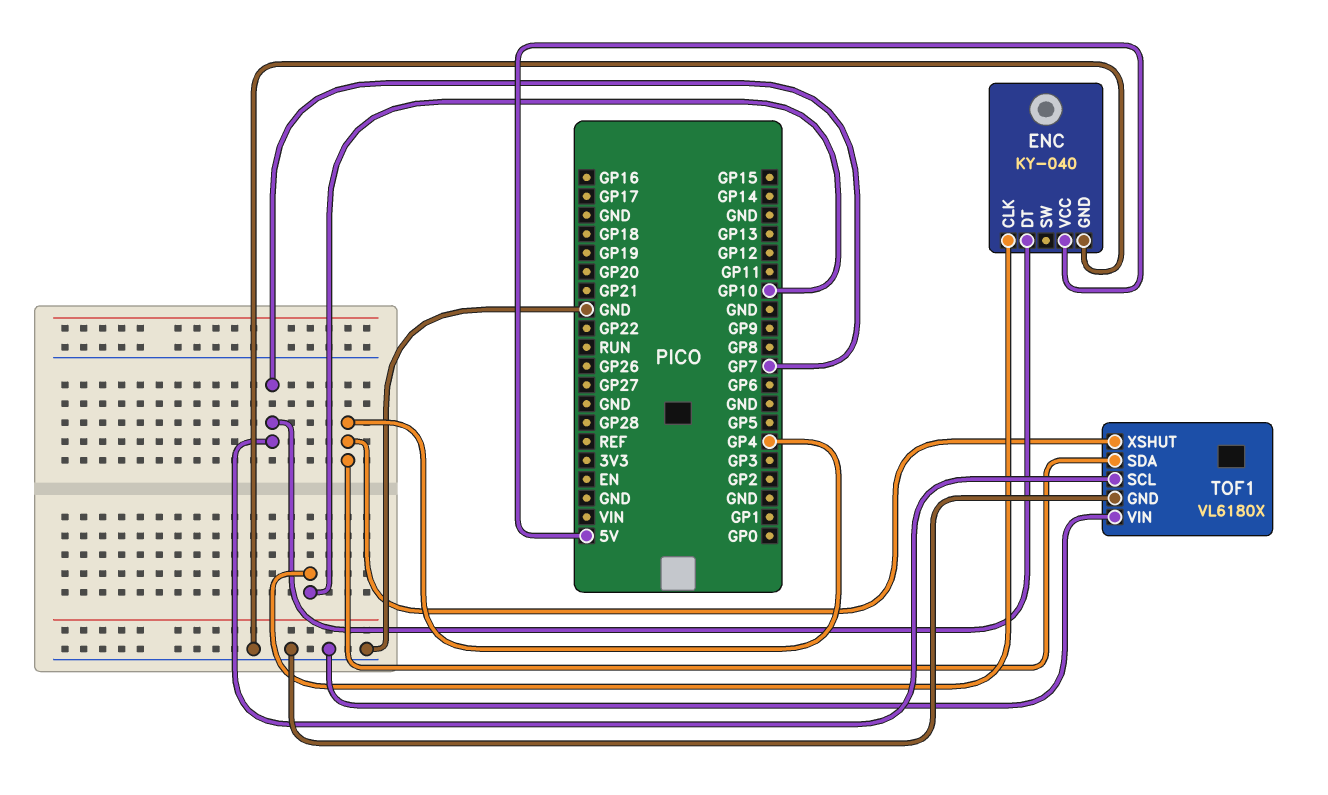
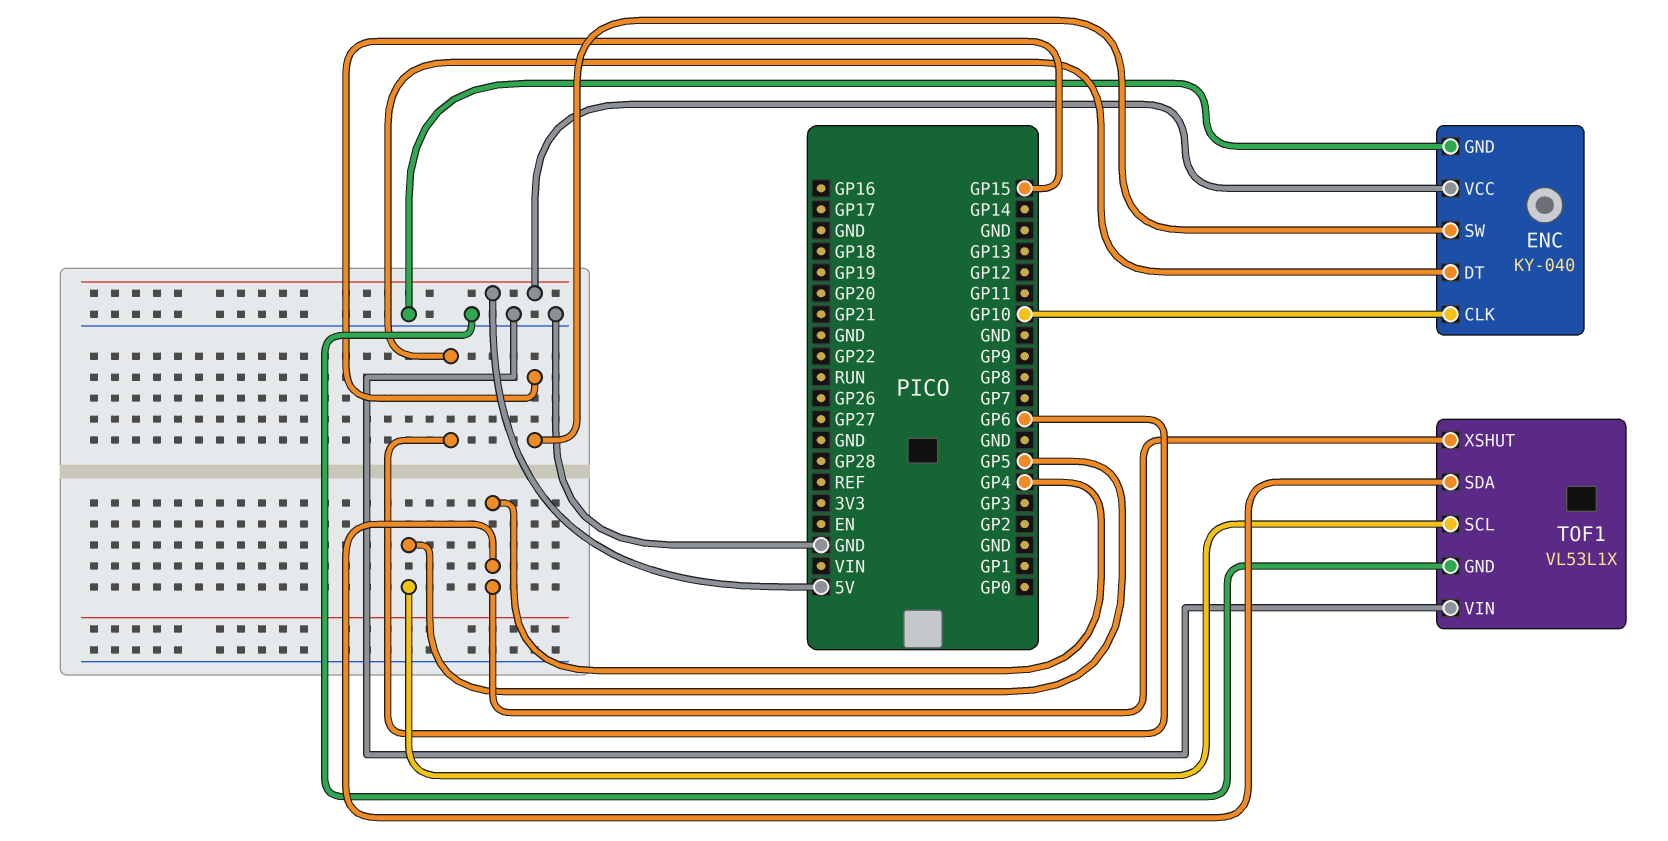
ENC pin DT: GP7 -> GP6
ENC pin SW: none -> GP15
TOF1: VL6180X -> VL53L1X
TOF1 pin SCL: GP7 -> GP5

